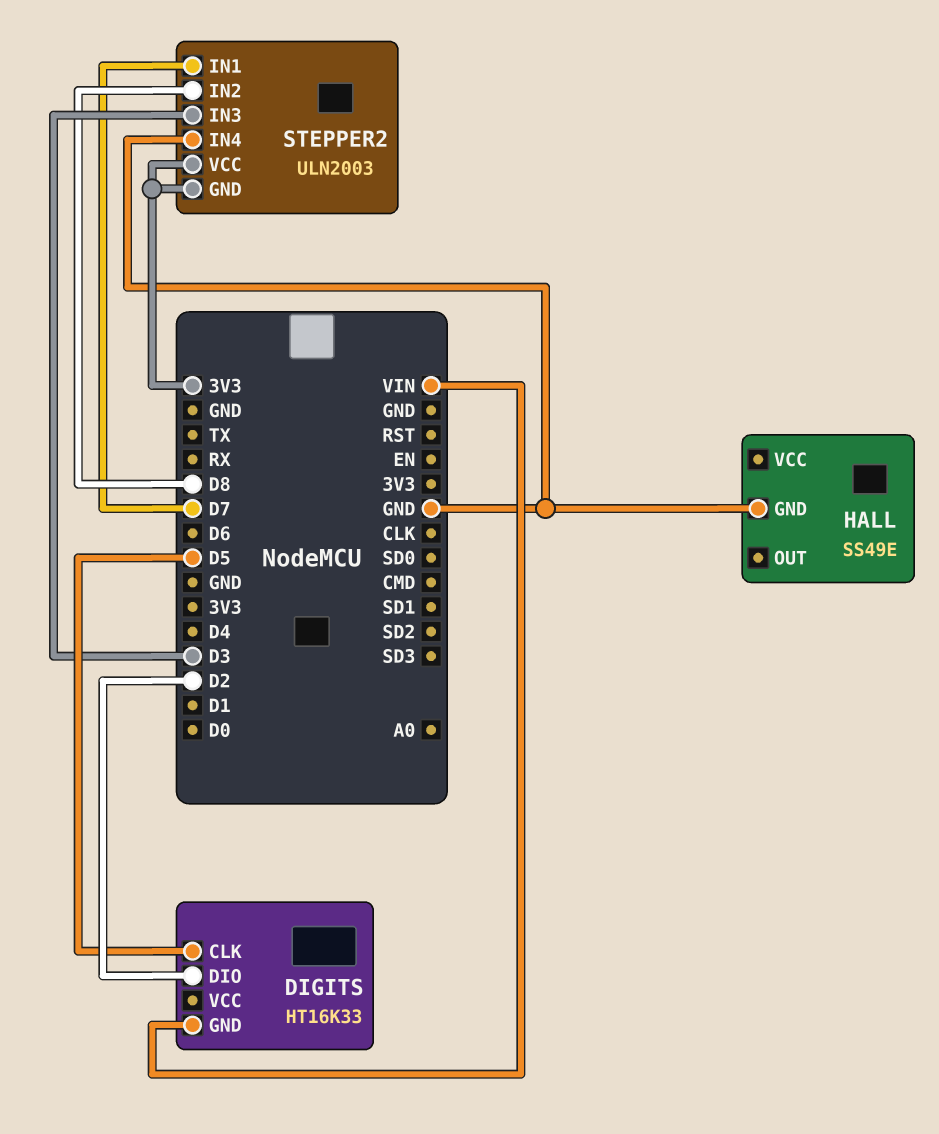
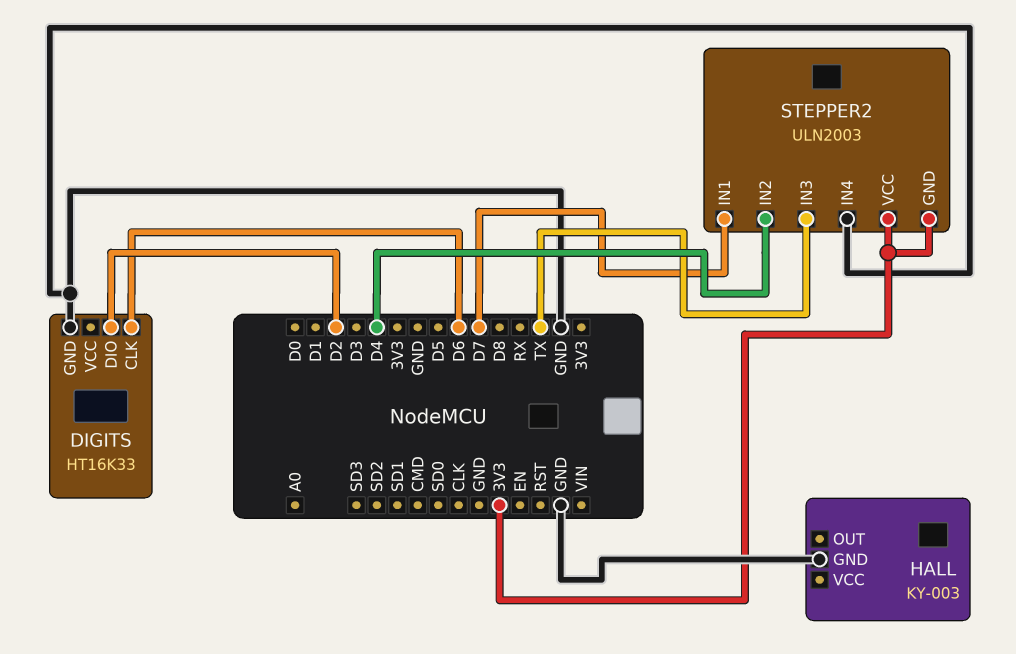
DIGITS pin CLK: D5 -> D6
DIGITS pin GND: VIN -> GND
HALL: SS49E -> KY-003
STEPPER2 pin IN2: D8 -> D4
STEPPER2 pin IN3: D3 -> TX

